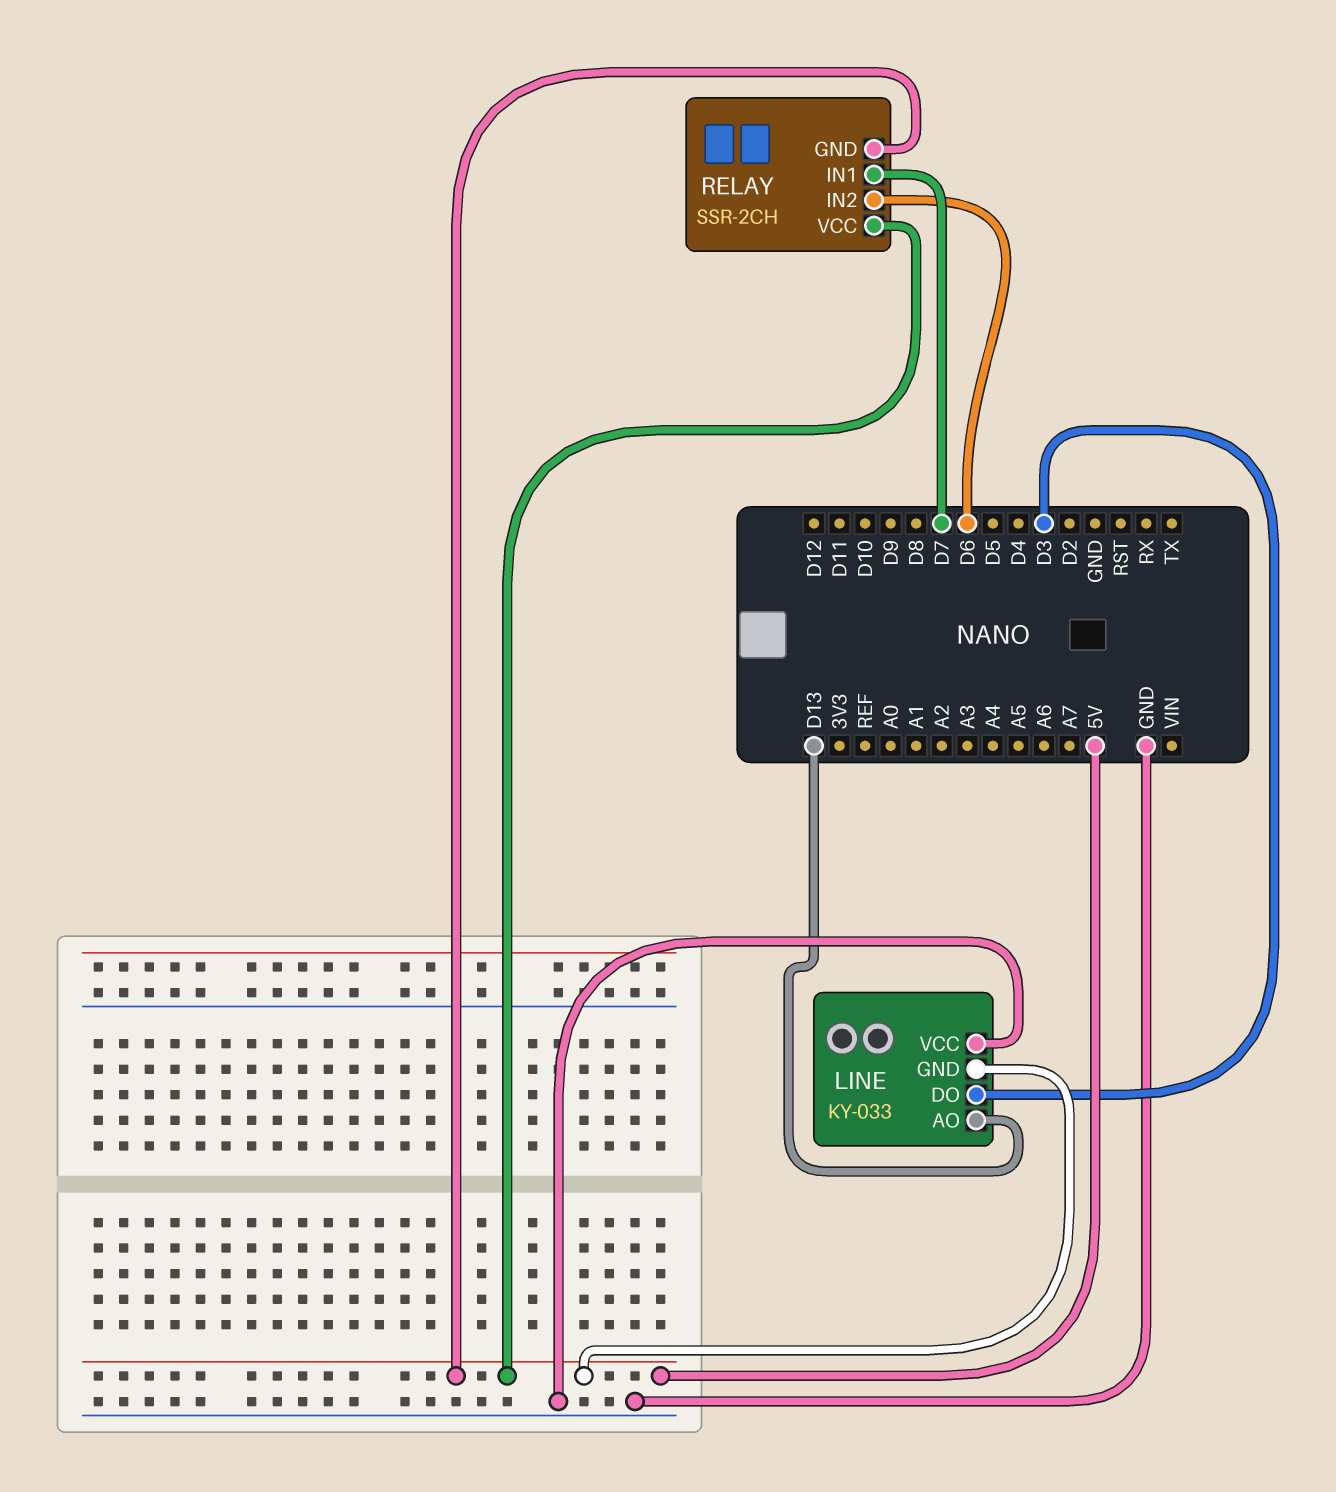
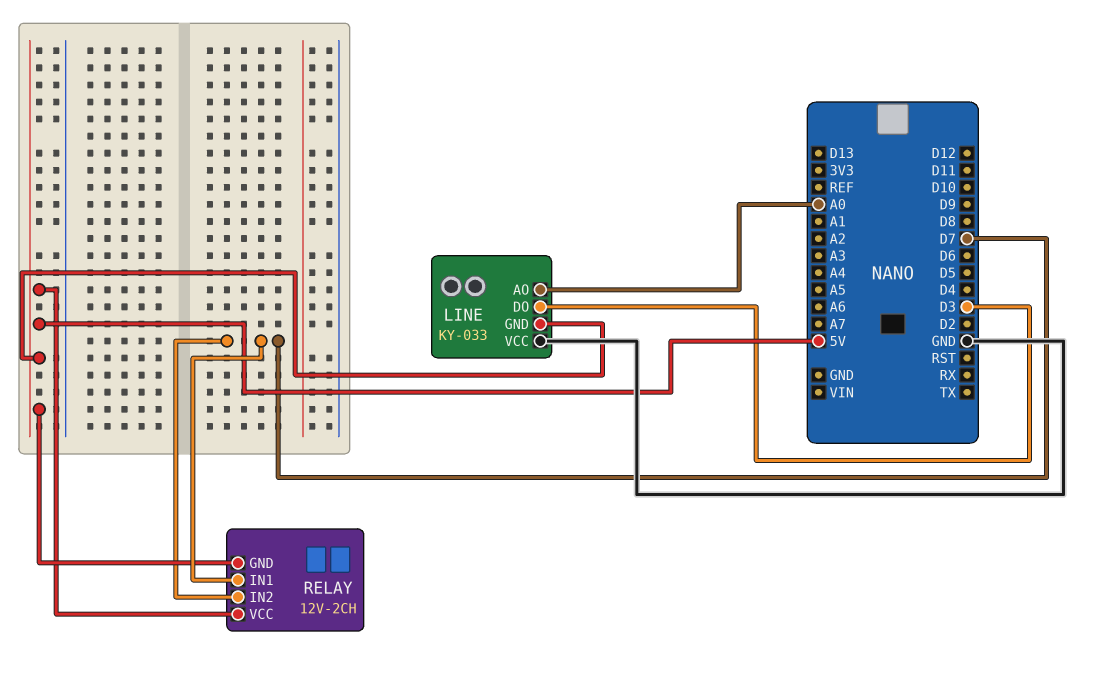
LINE pin AO: D13 -> A0
RELAY: SSR-2CH -> 12V-2CH
RELAY pin IN2: D6 -> D7

